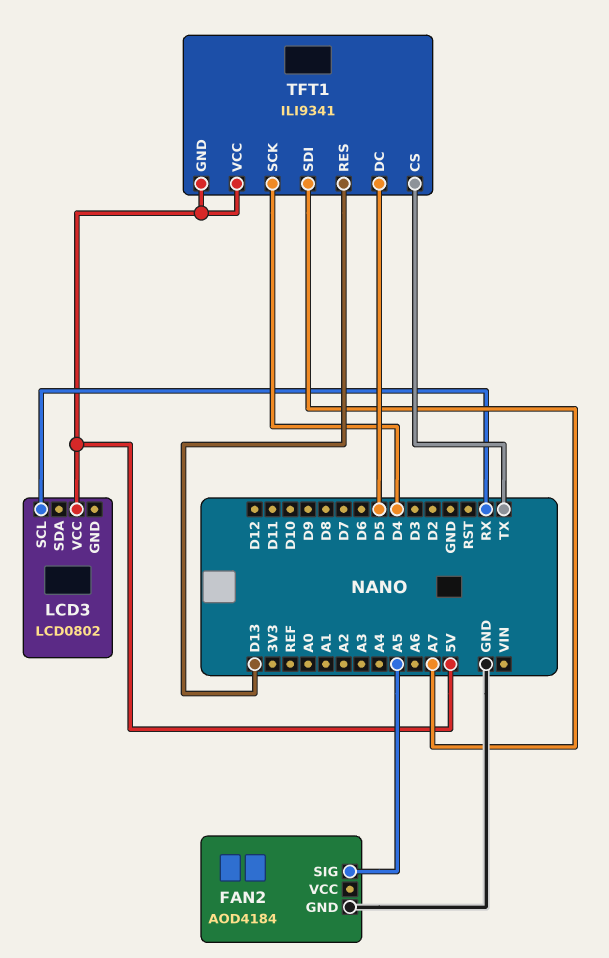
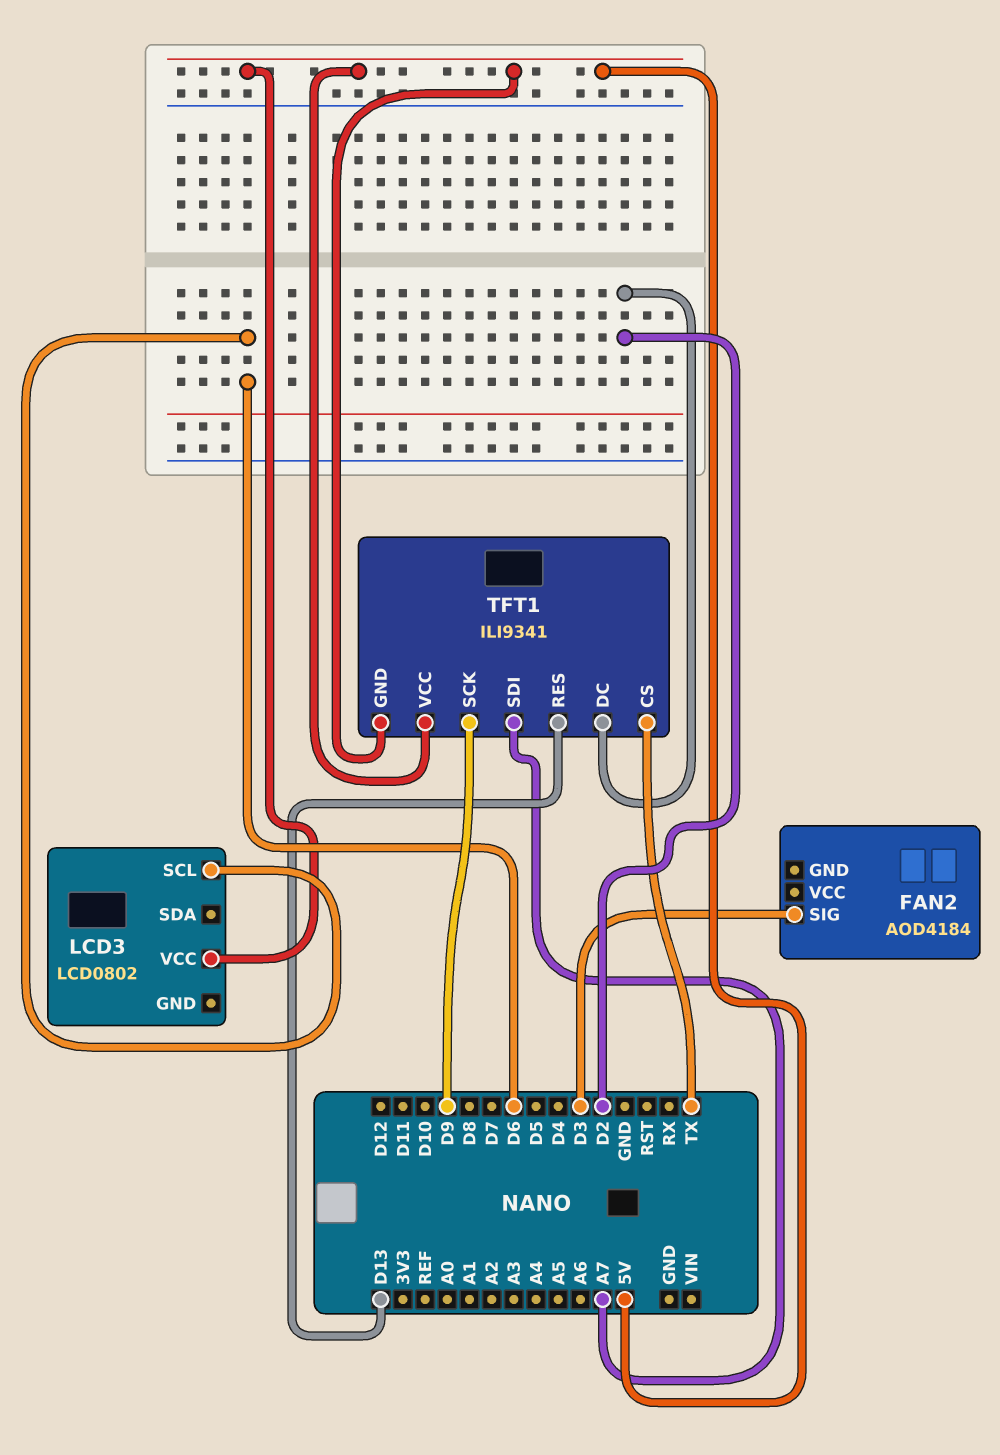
FAN2 pin GND: GND -> none
FAN2 pin SIG: A5 -> D3
LCD3 pin SCL: RX -> D6
TFT1 pin DC: D5 -> D2
TFT1 pin SCK: D4 -> D9

